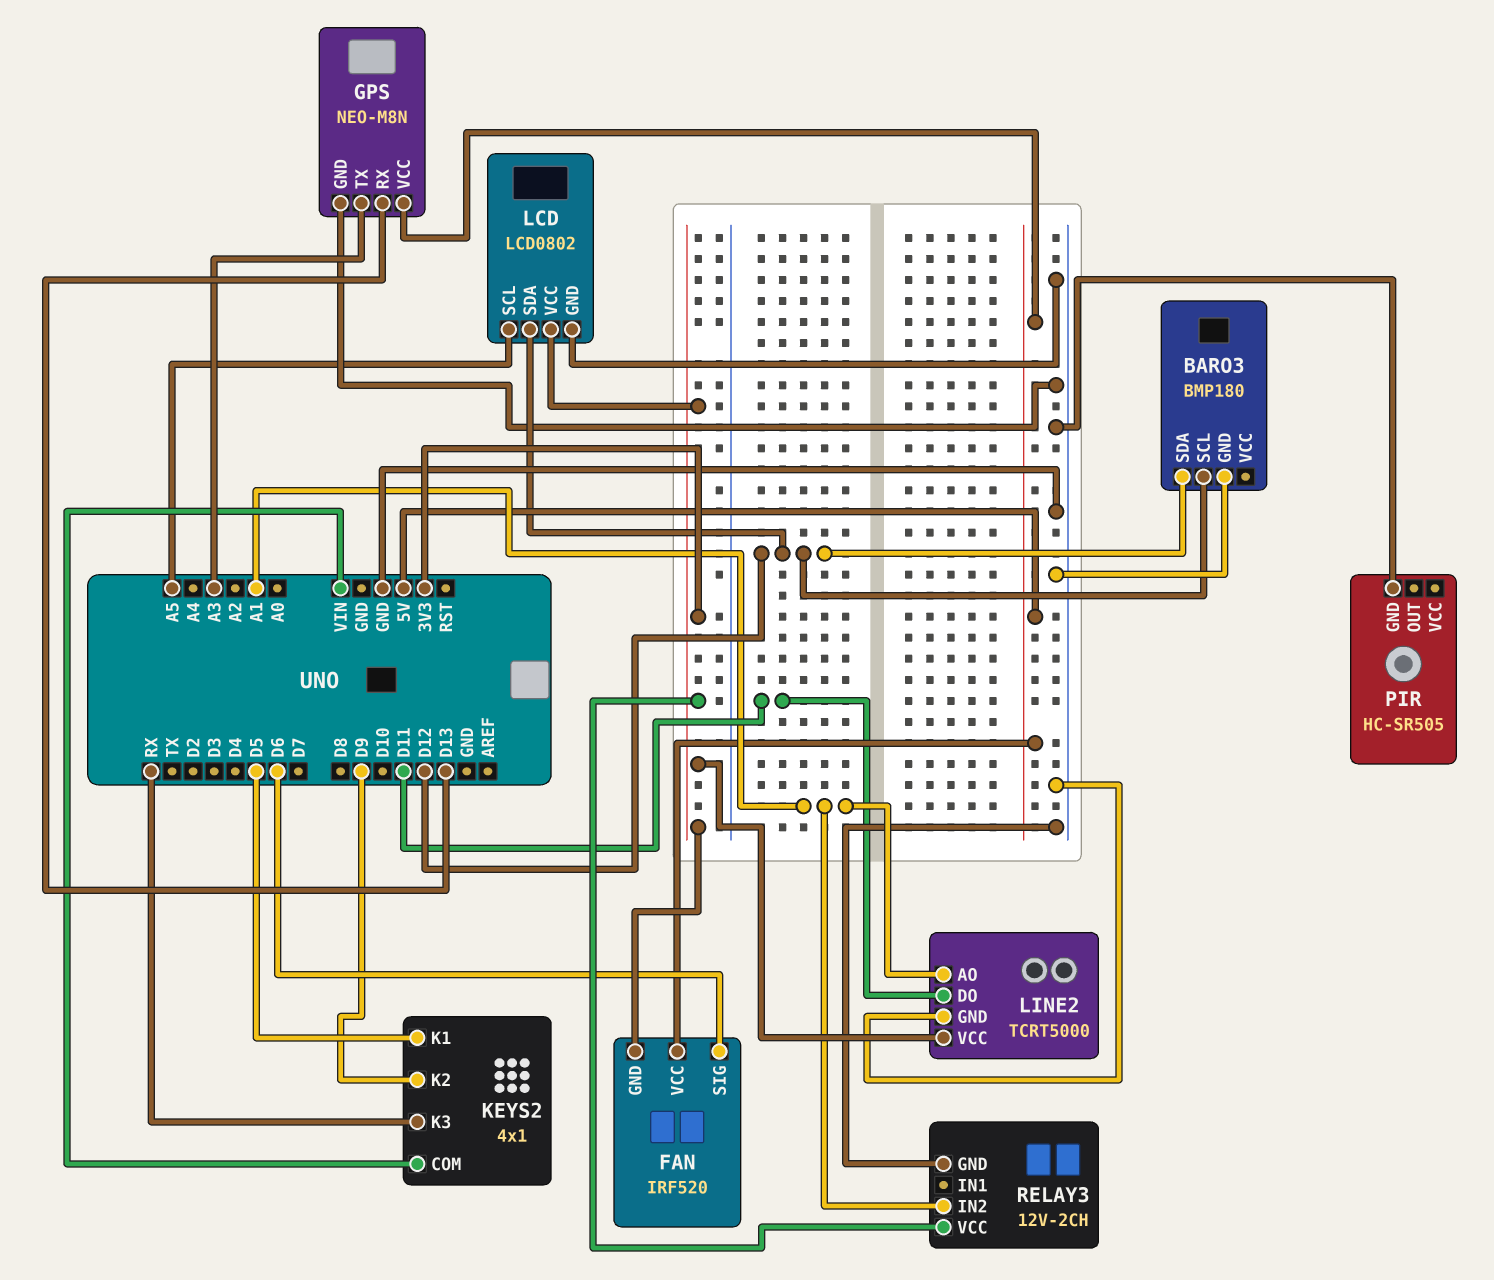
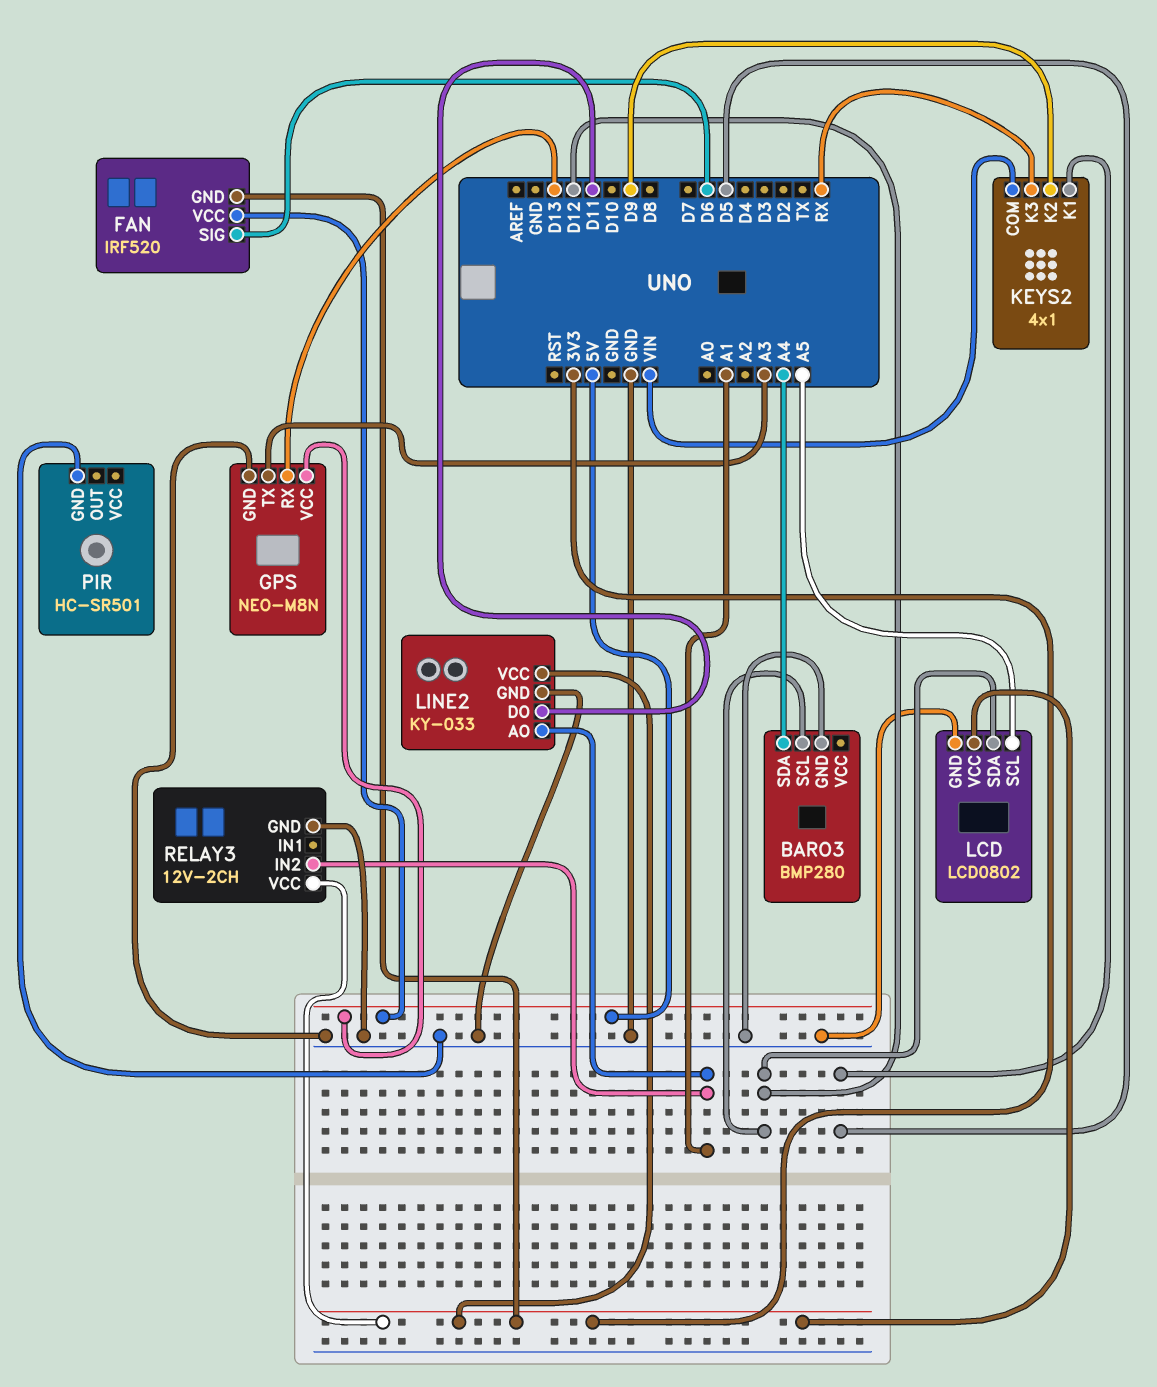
BARO3: BMP180 -> BMP280
BARO3 pin SDA: D12 -> A4
LINE2: TCRT5000 -> KY-033
PIR: HC-SR505 -> HC-SR501

